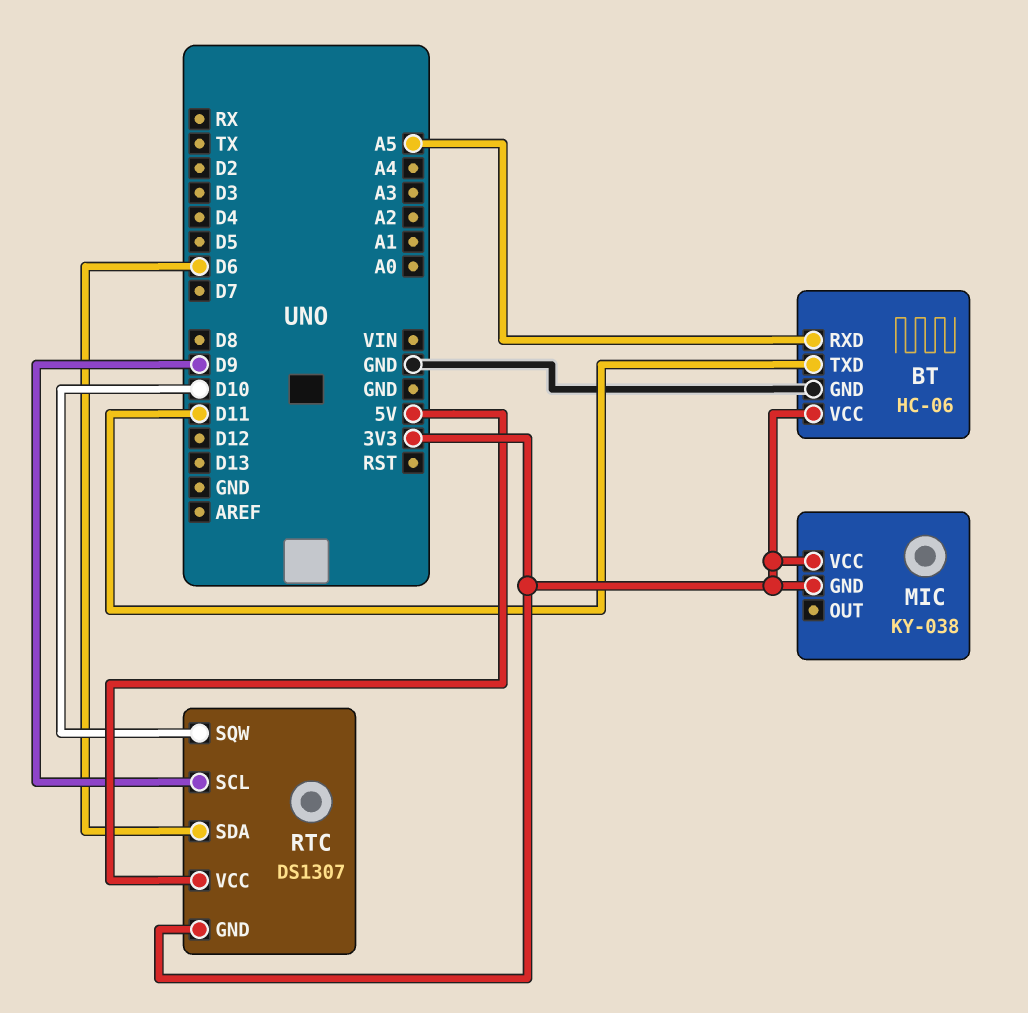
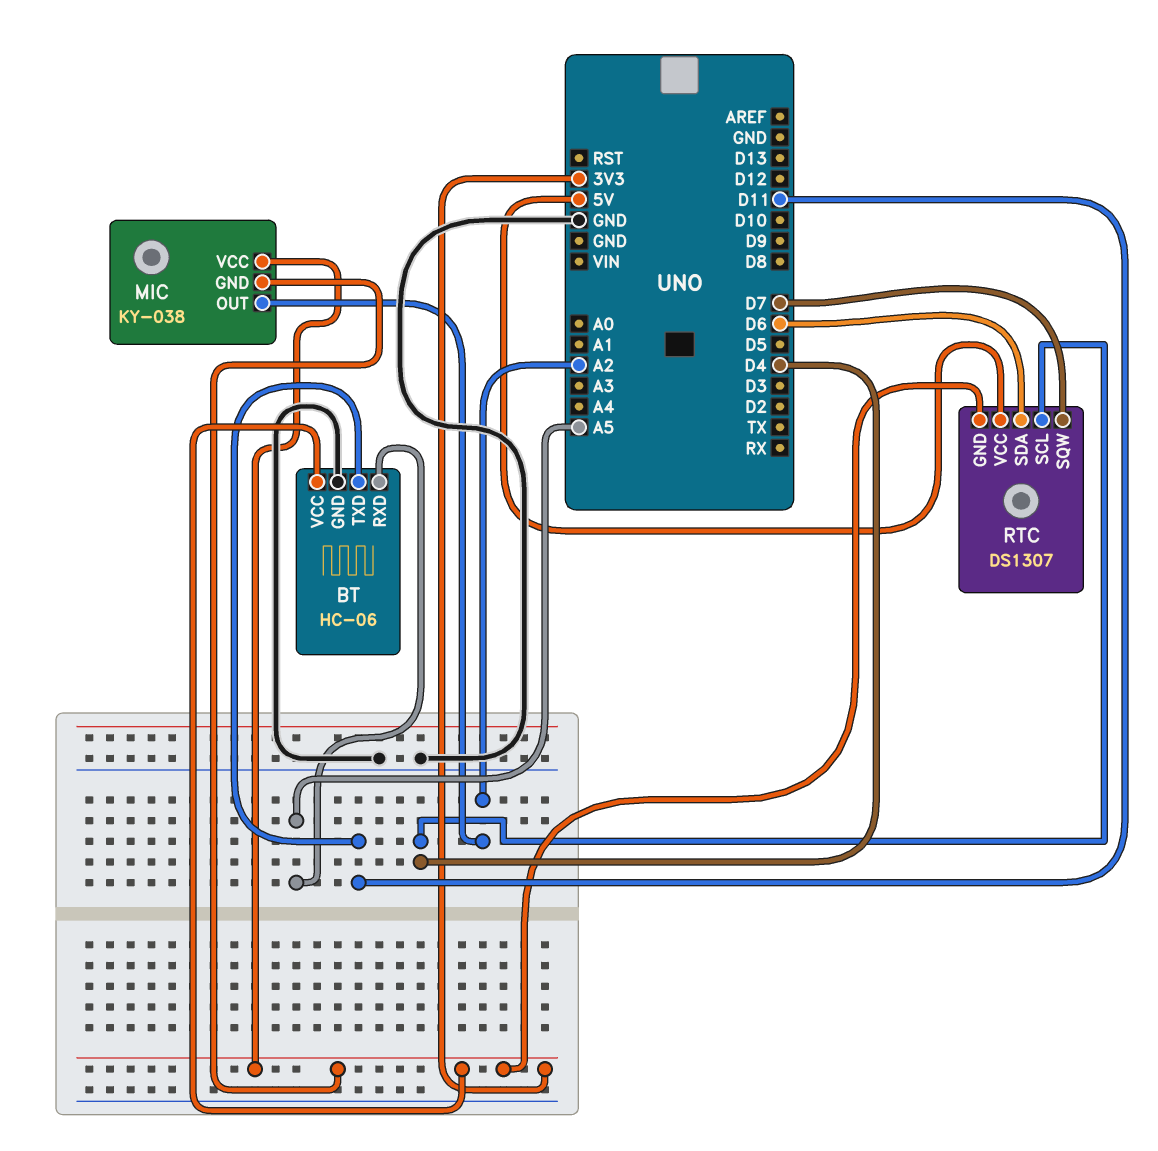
MIC pin OUT: none -> A2
RTC pin SCL: D9 -> D4
RTC pin SQW: D10 -> D7

